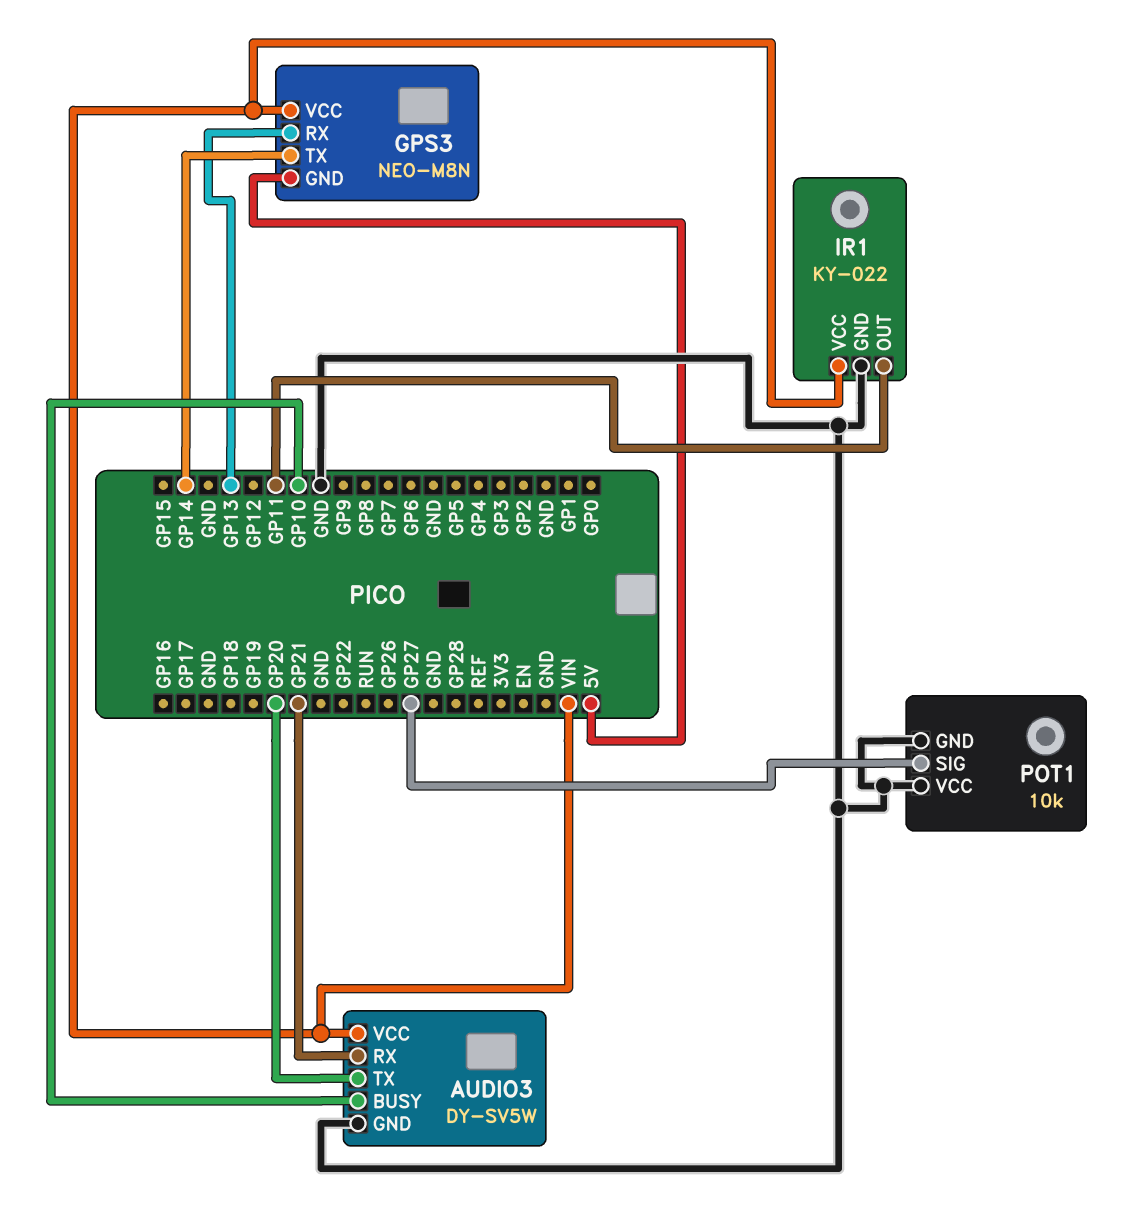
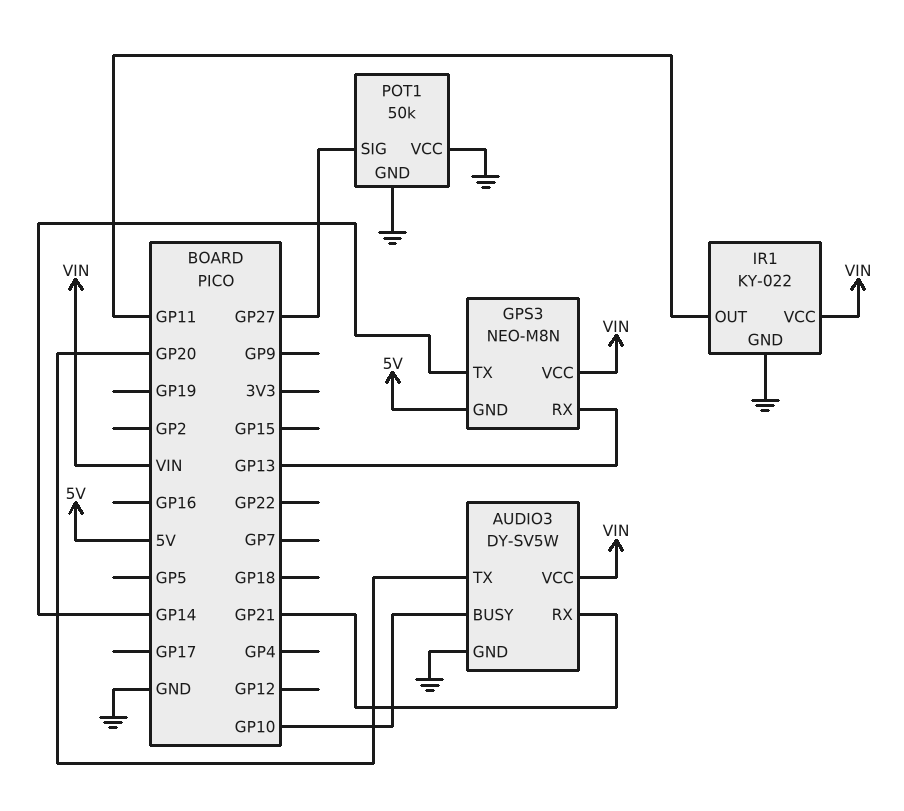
POT1: 10k -> 50k

